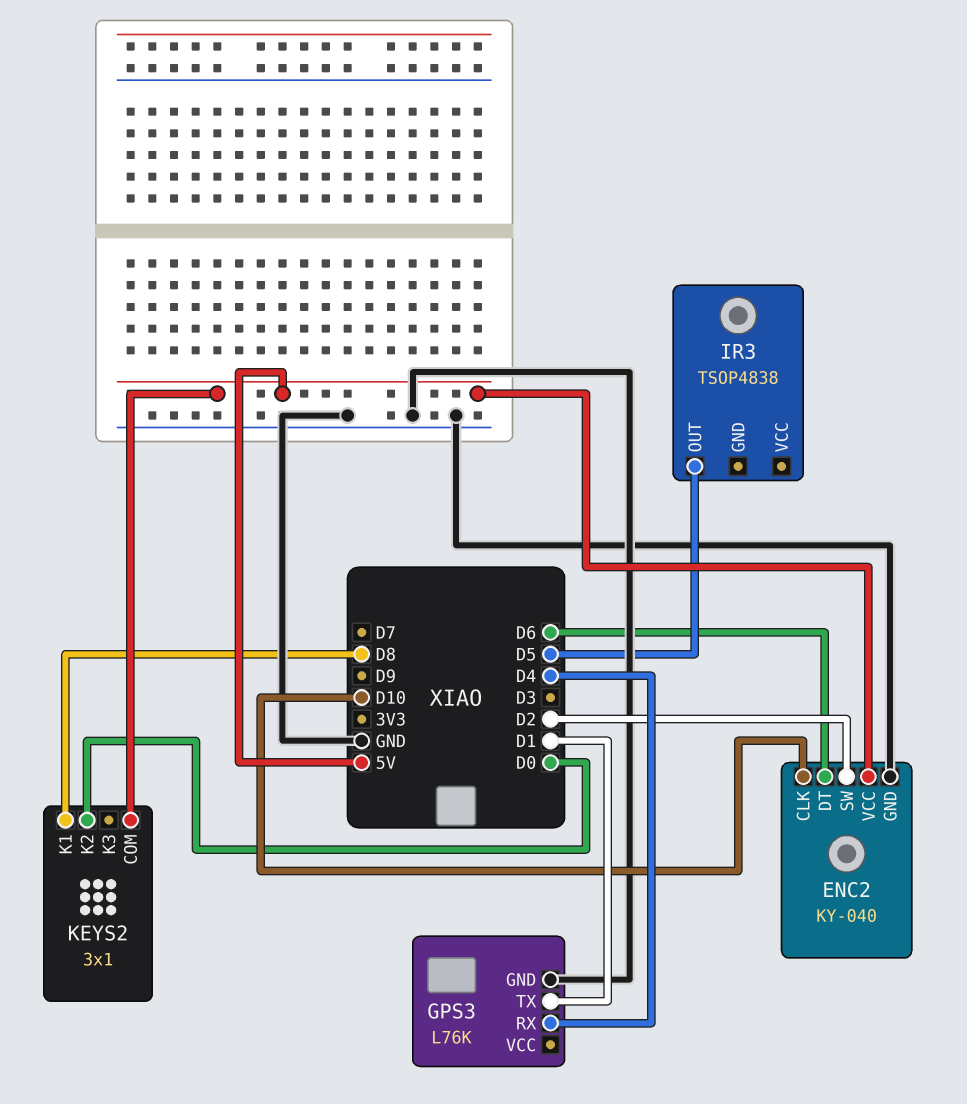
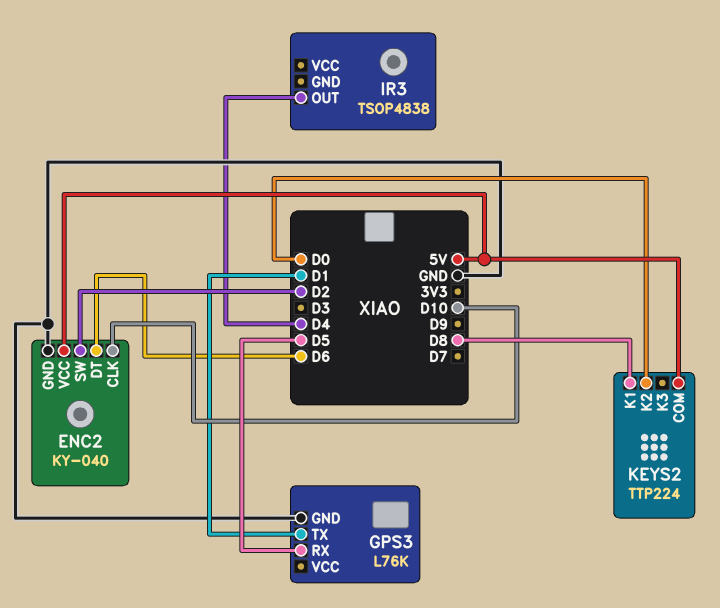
GPS3 pin RX: D4 -> D5
IR3 pin OUT: D5 -> D4
KEYS2: 3x1 -> TTP224

